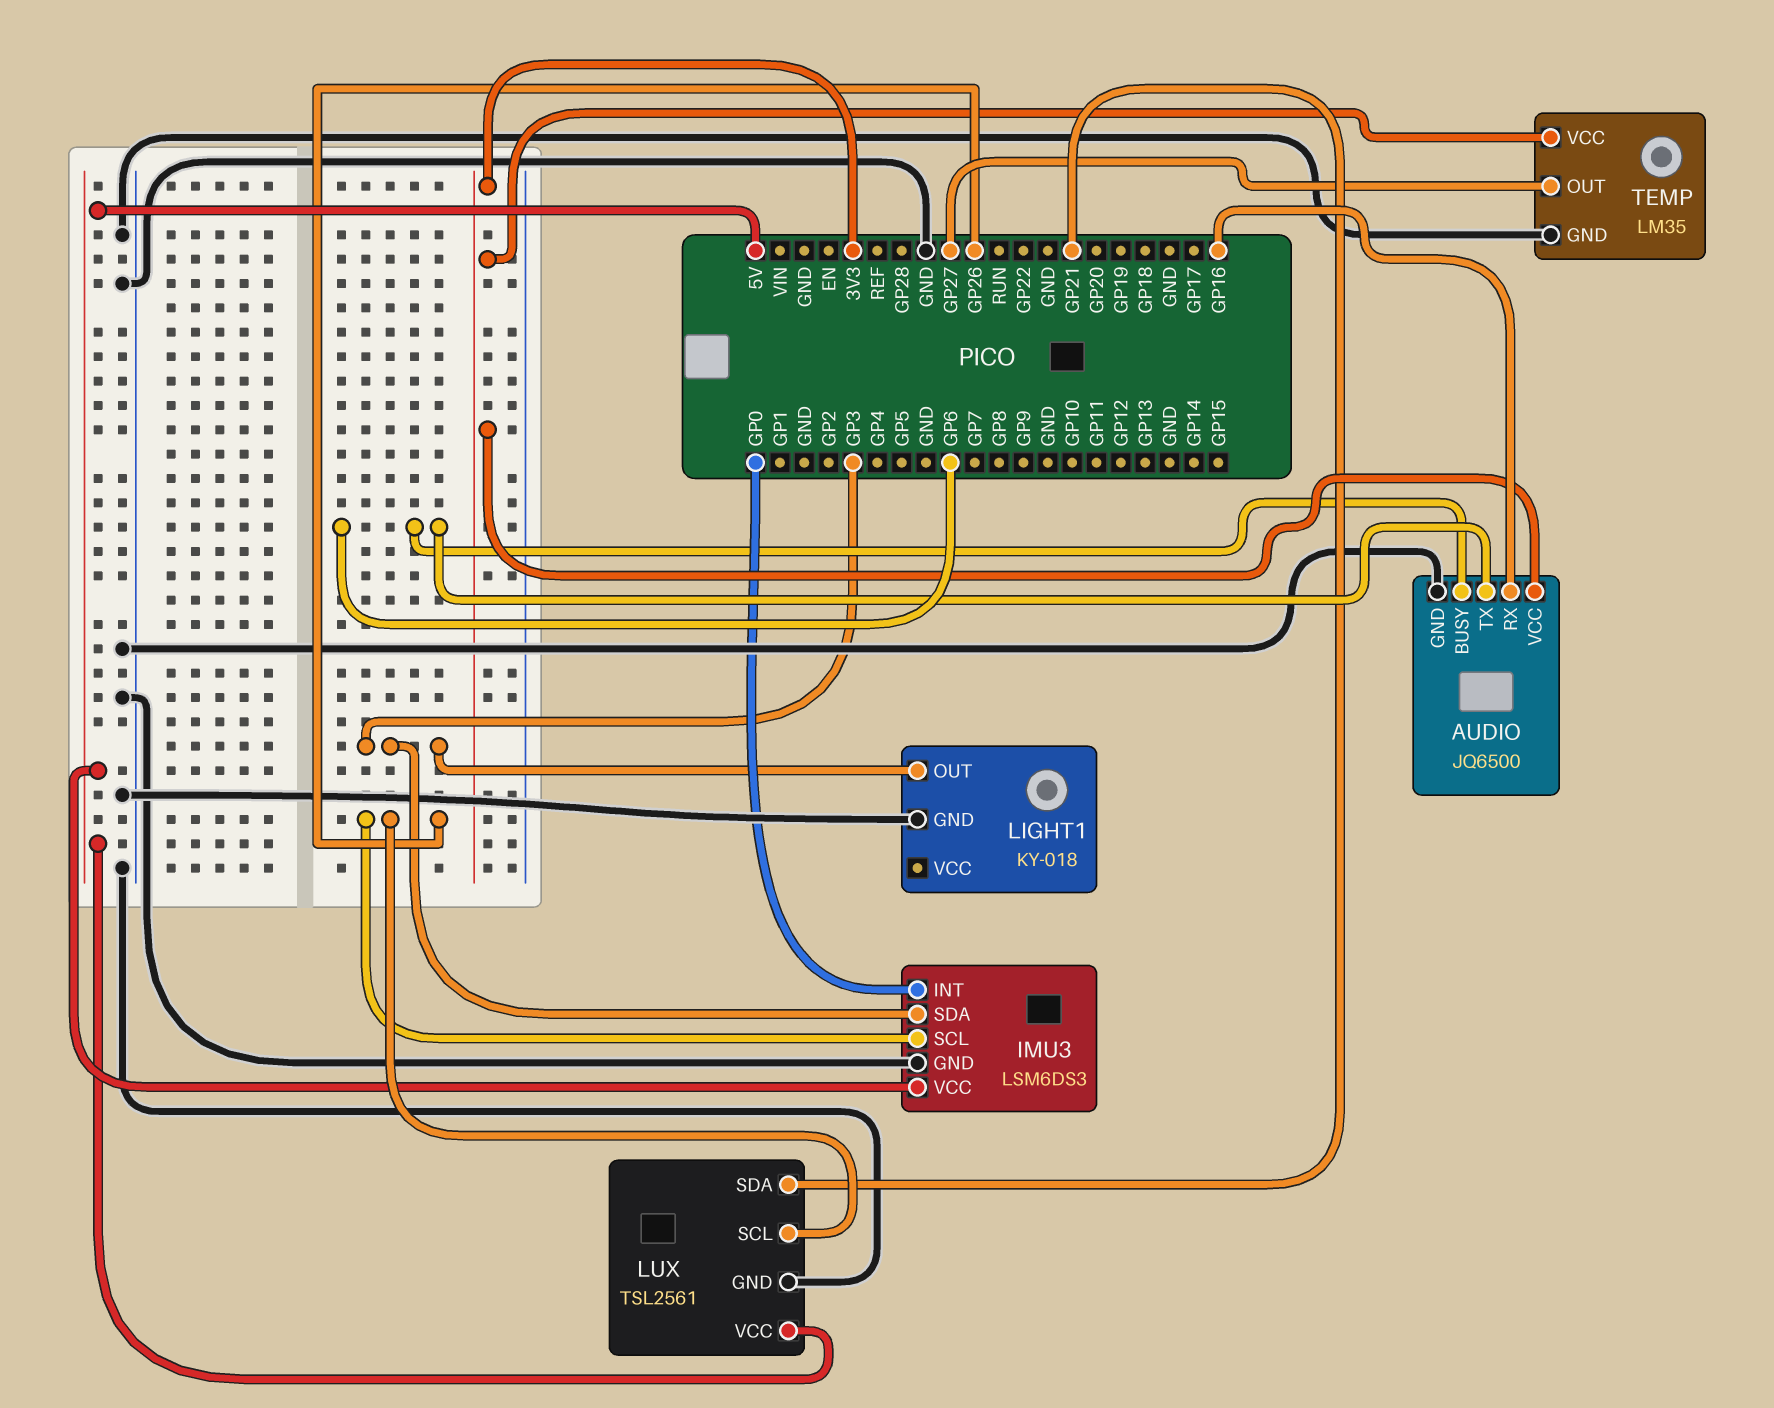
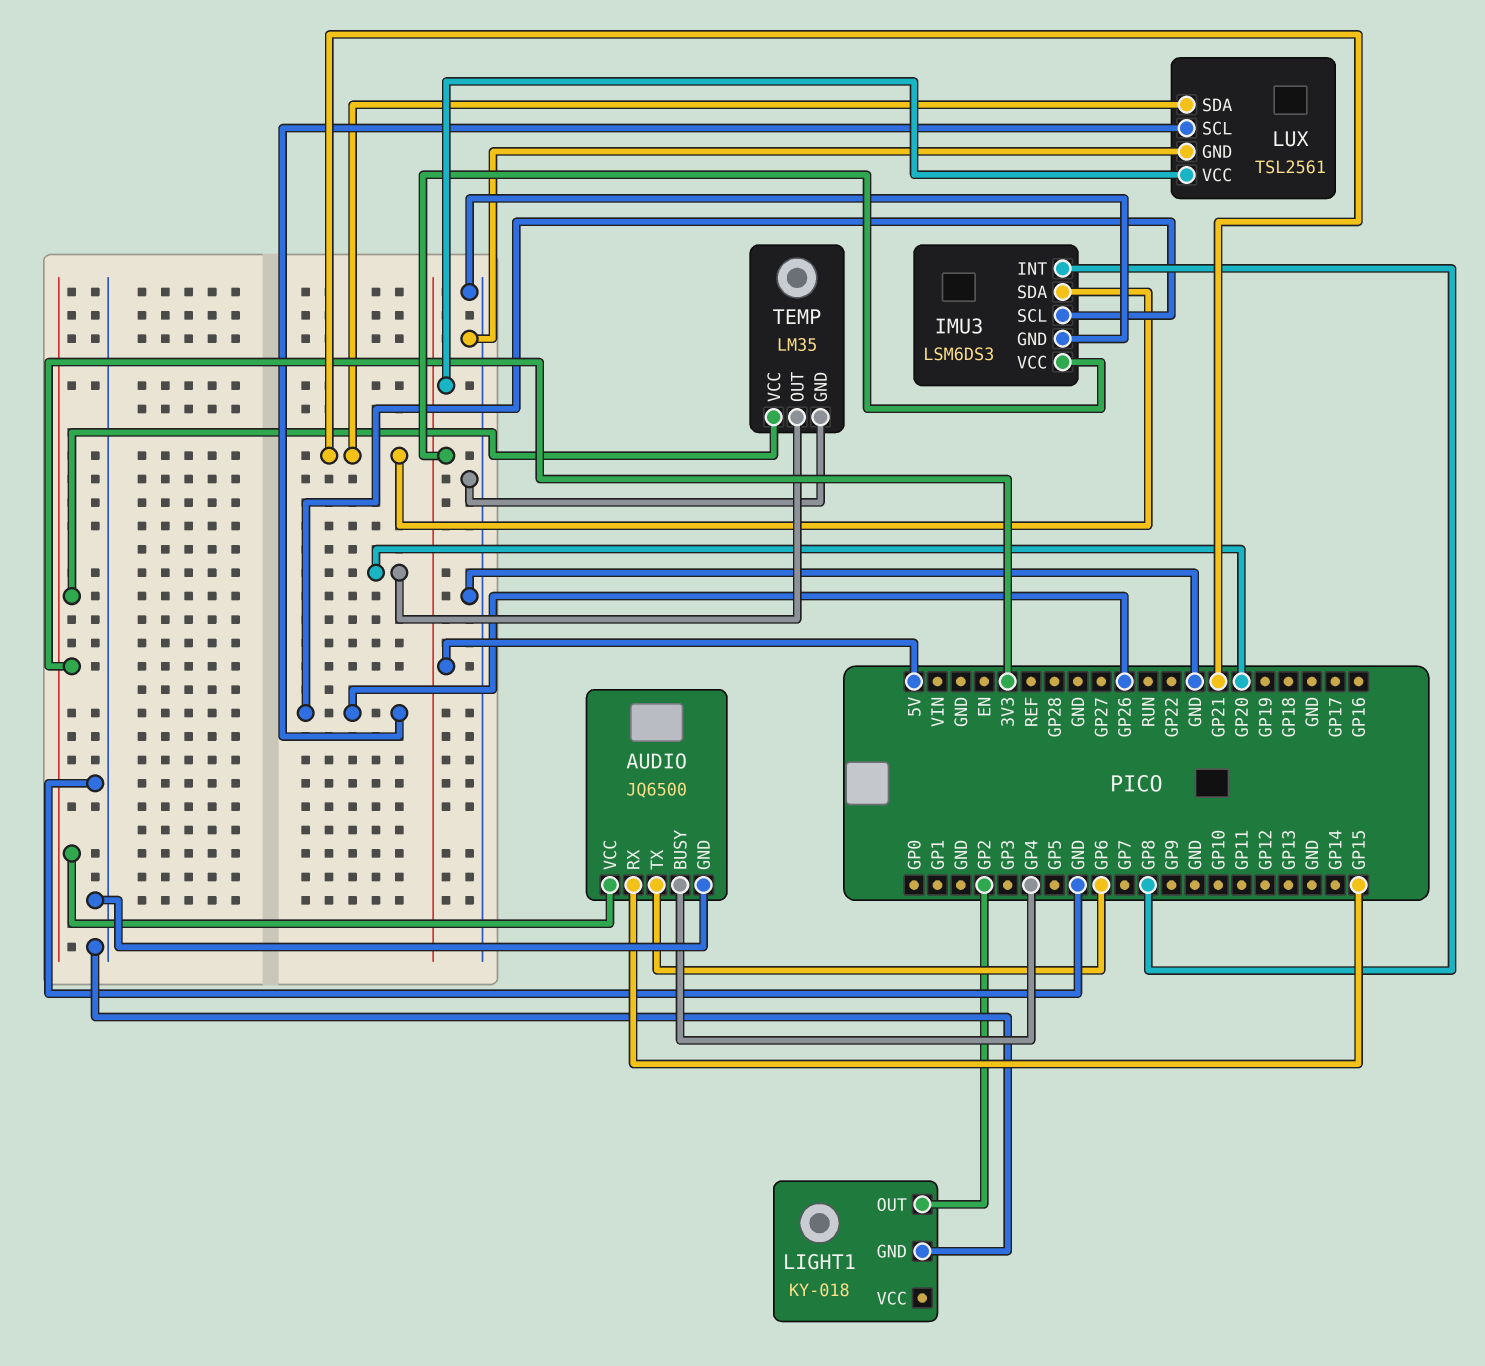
AUDIO pin BUSY: GP6 -> GP4
AUDIO pin RX: GP16 -> GP15
IMU3 pin INT: GP0 -> GP8
IMU3 pin SDA: GP3 -> GP21
LIGHT1 pin OUT: GP3 -> GP2
TEMP pin OUT: GP27 -> GP20

